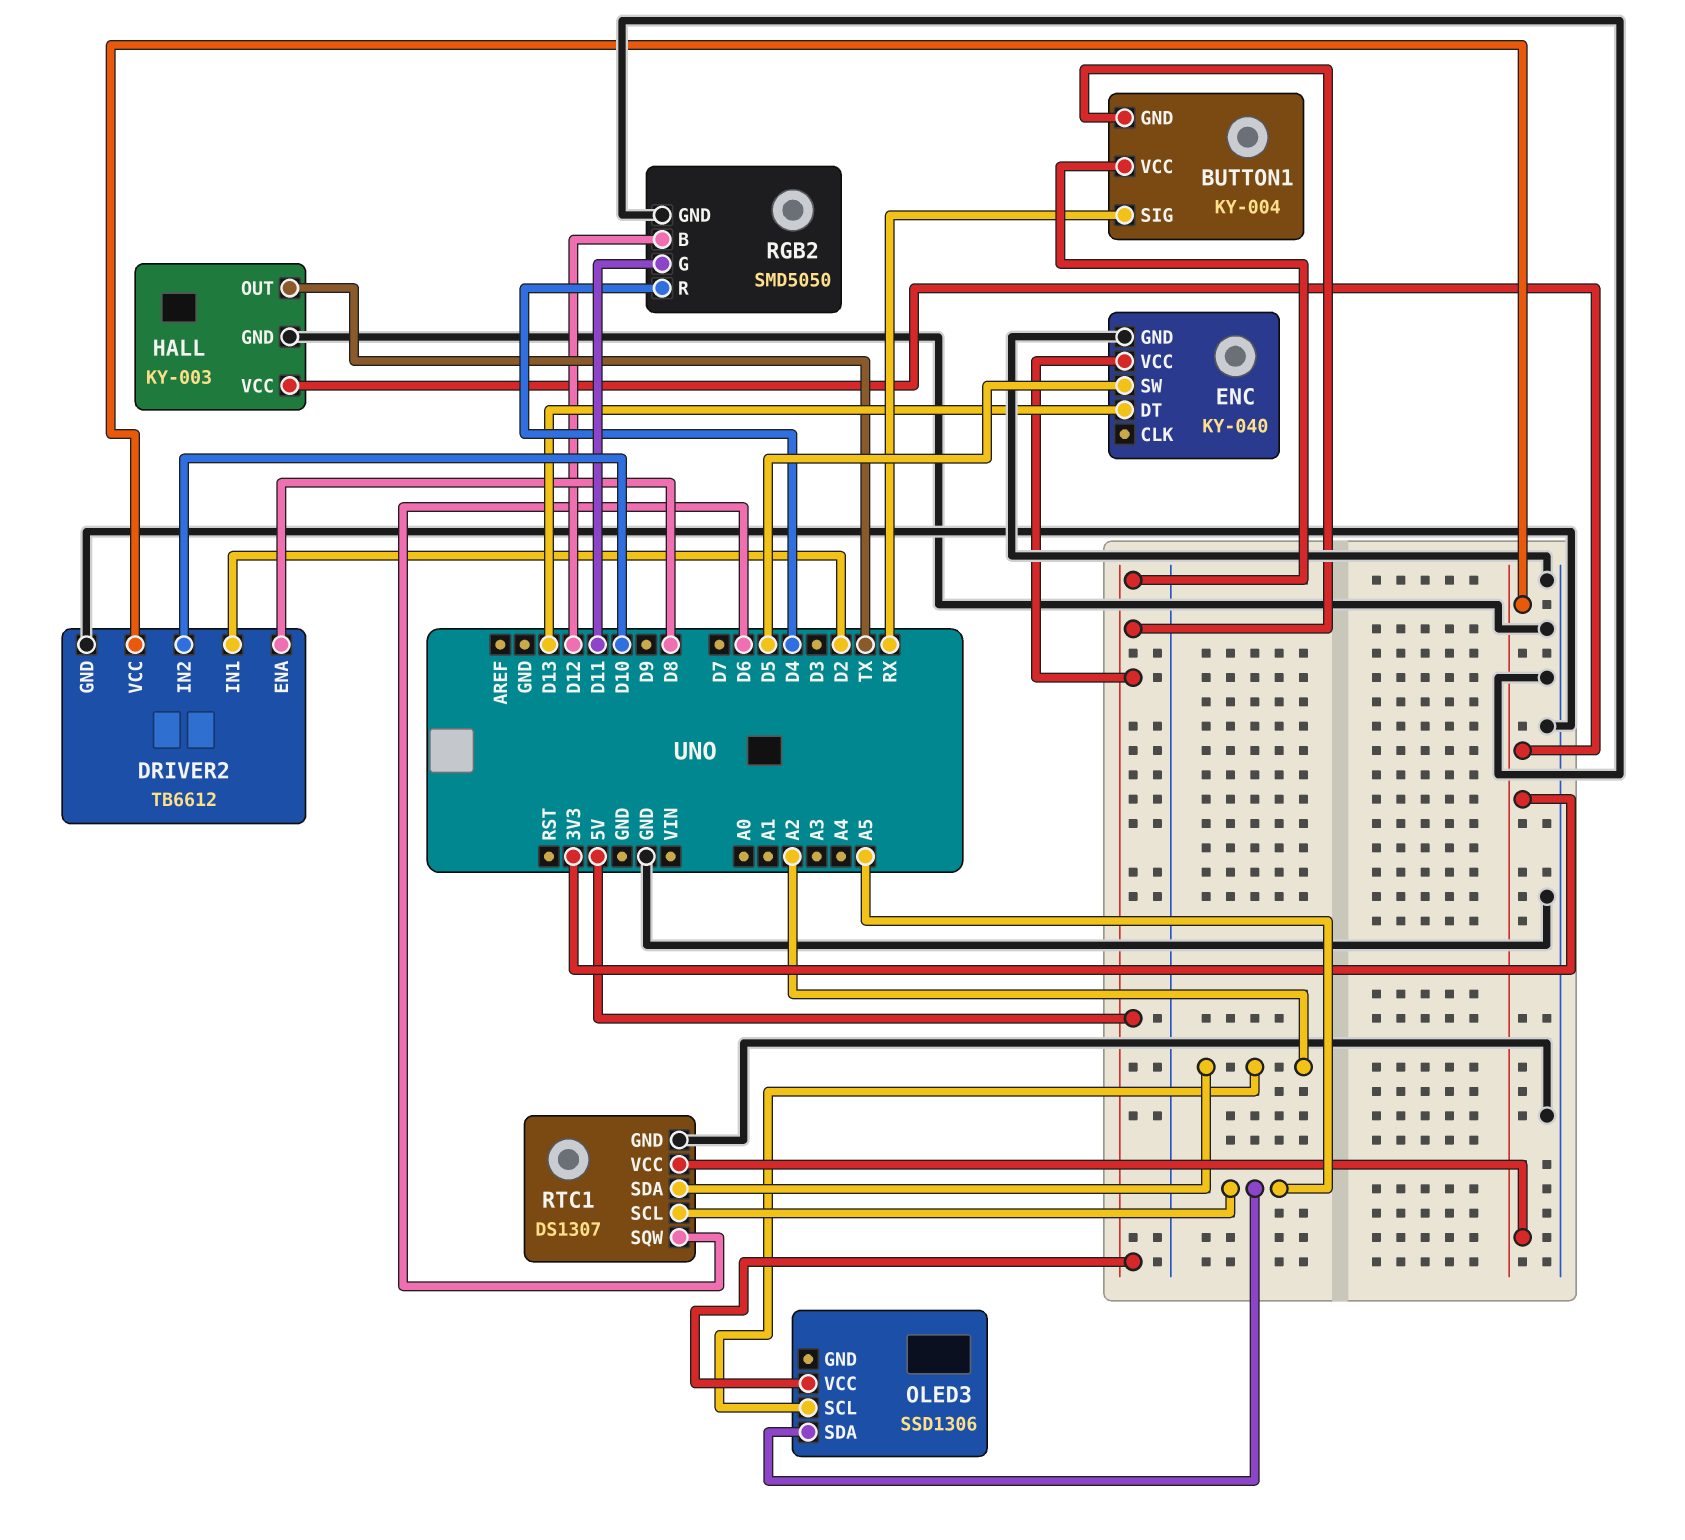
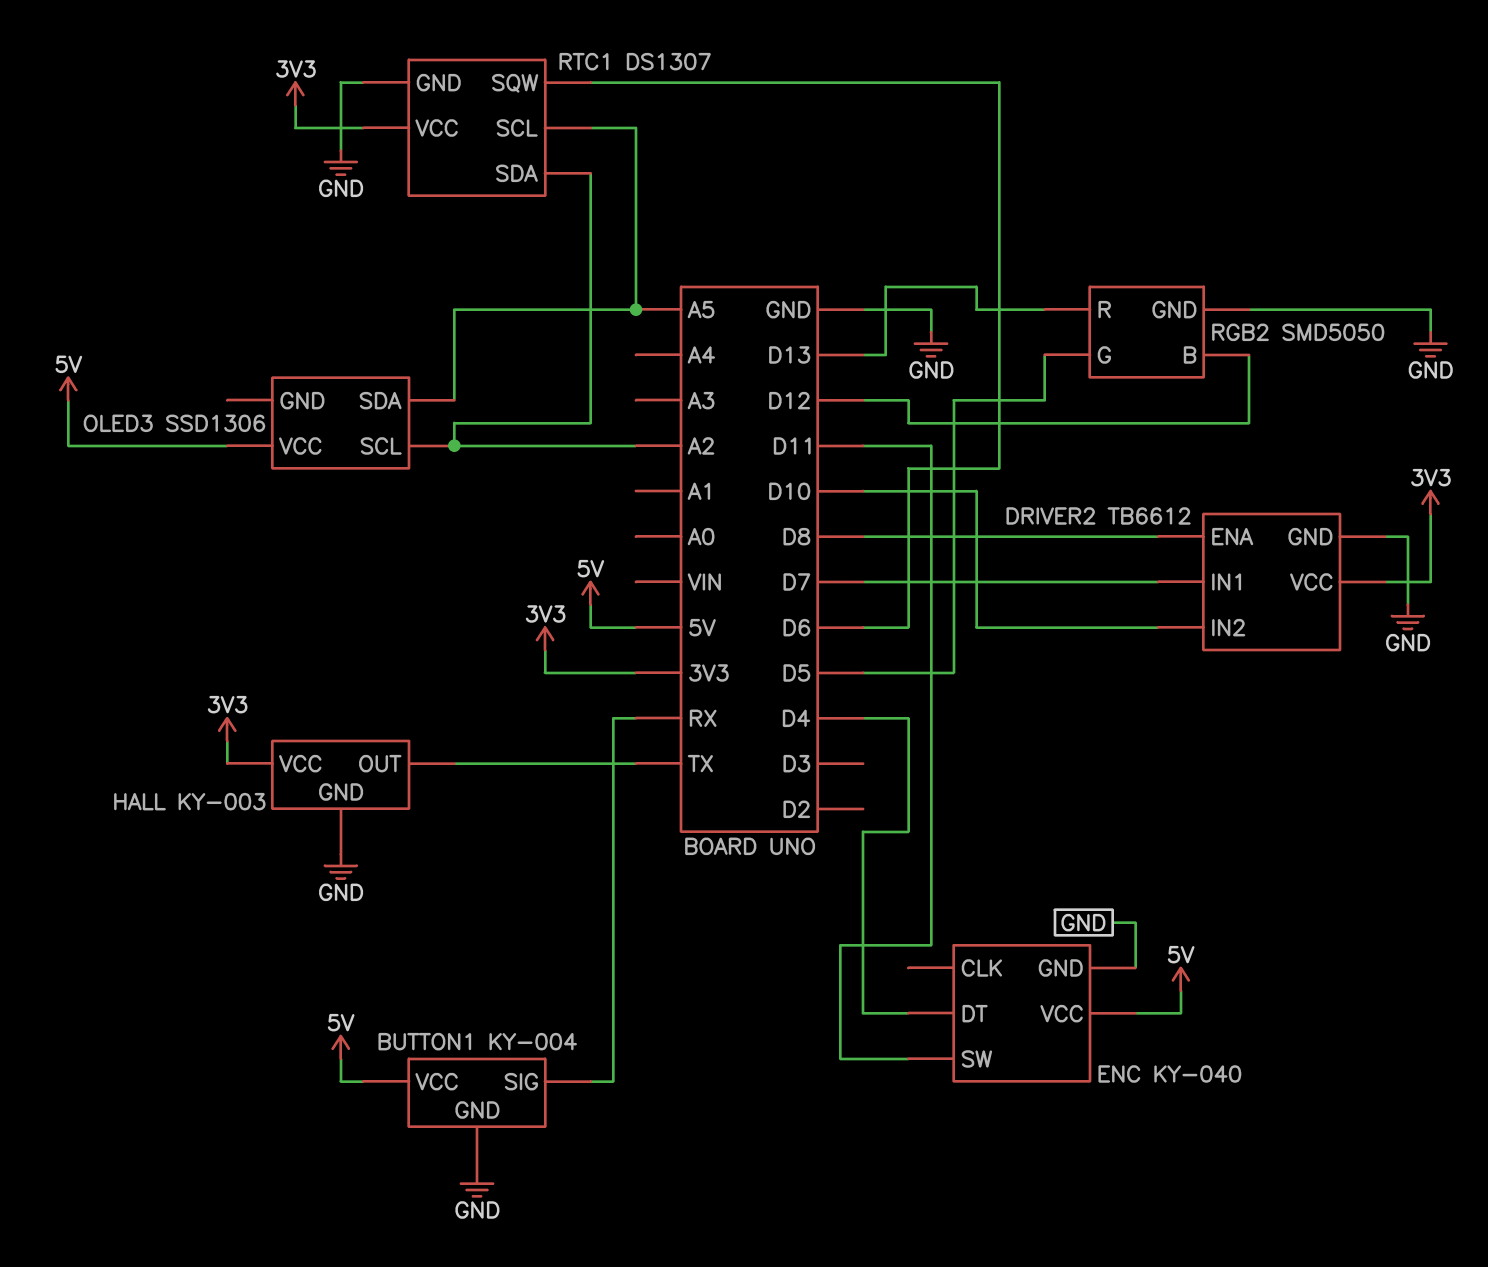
BUTTON1 pin GND: 5V -> GND
DRIVER2 pin IN1: D2 -> D7
ENC pin DT: D13 -> D4
ENC pin SW: D5 -> D11
RGB2 pin G: D11 -> D5
RGB2 pin R: D4 -> D13

